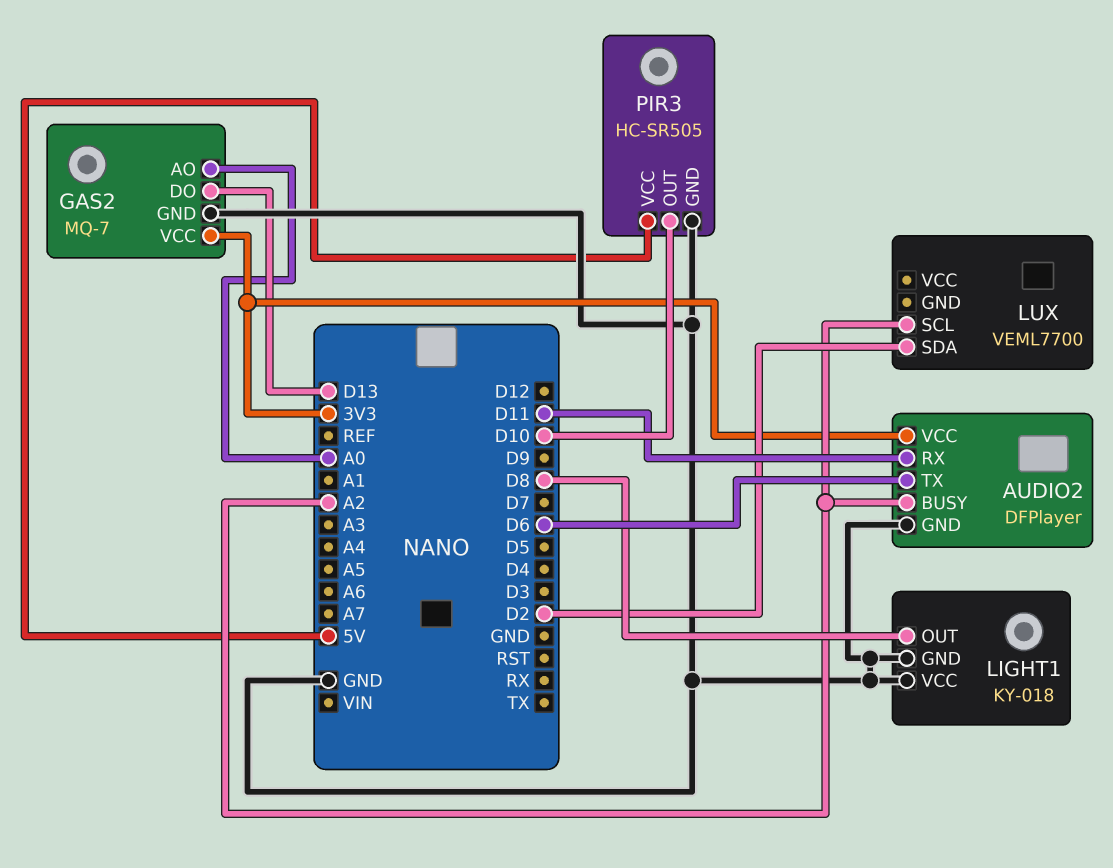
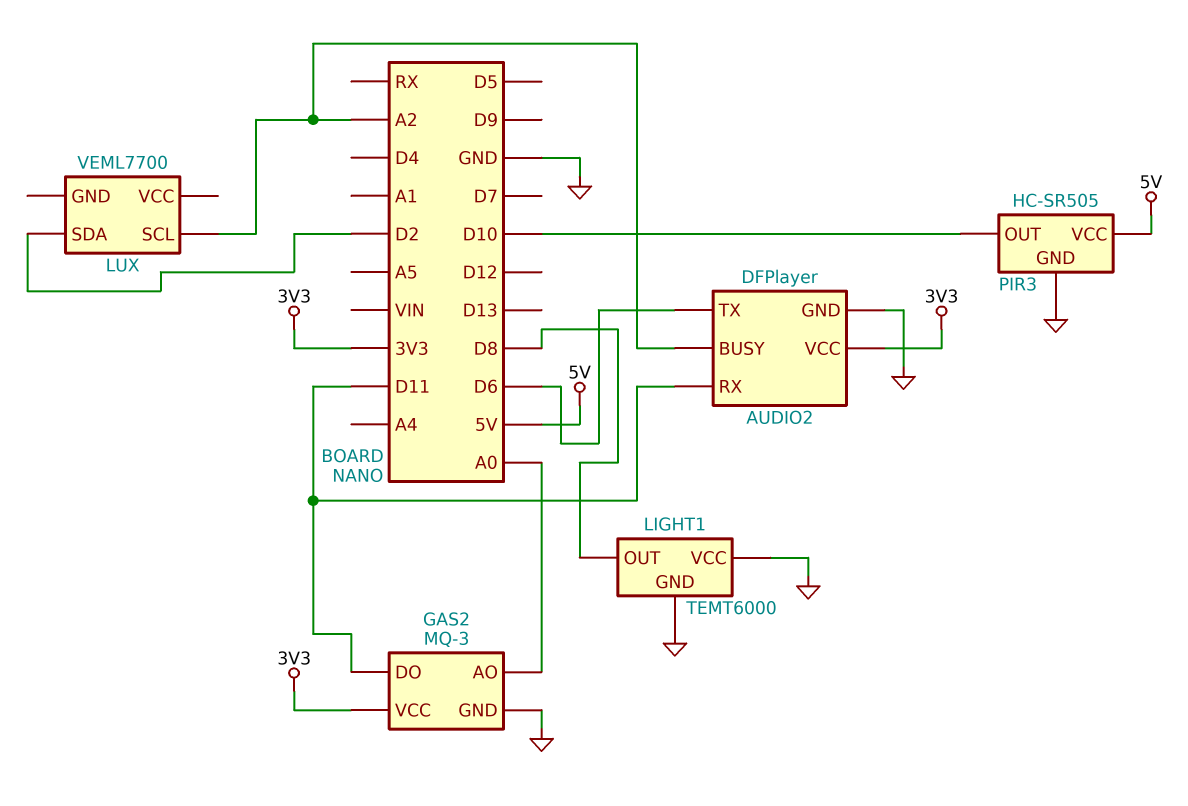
GAS2: MQ-7 -> MQ-3
GAS2 pin DO: D13 -> D11
LIGHT1: KY-018 -> TEMT6000

